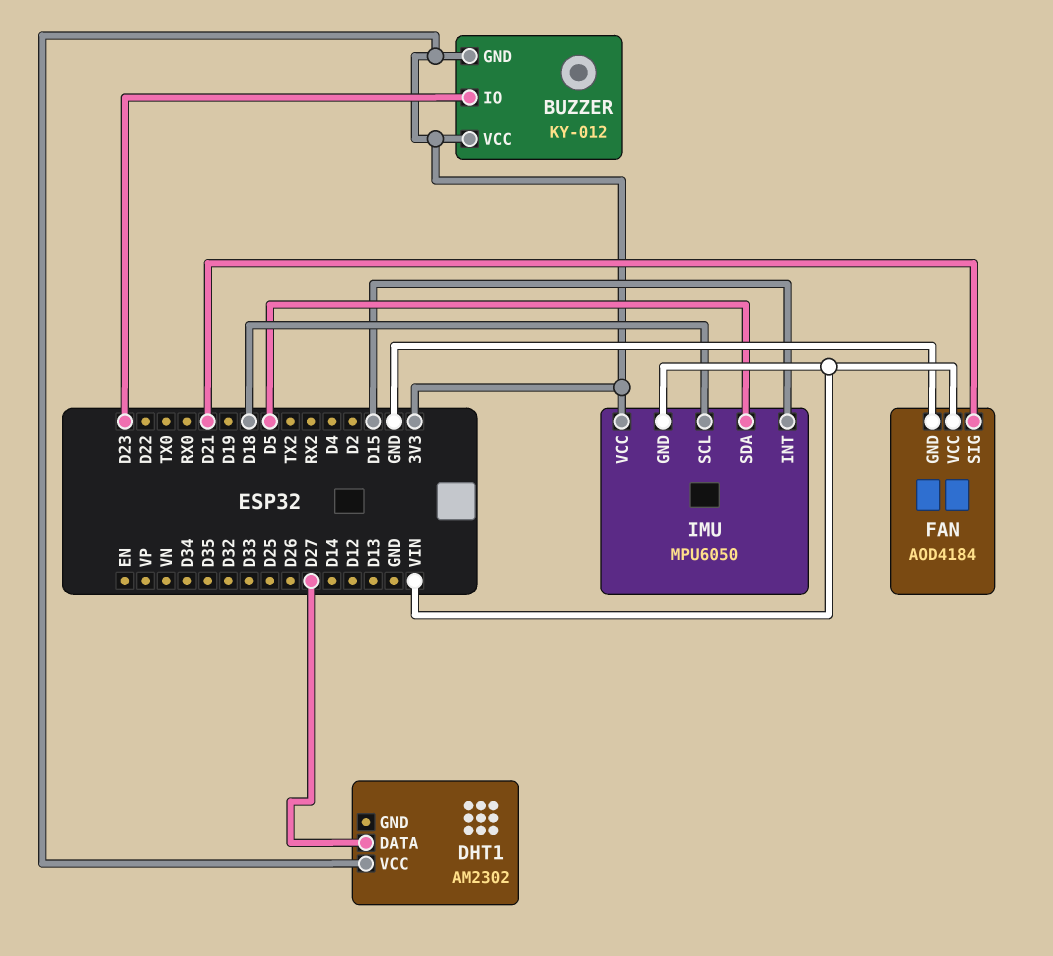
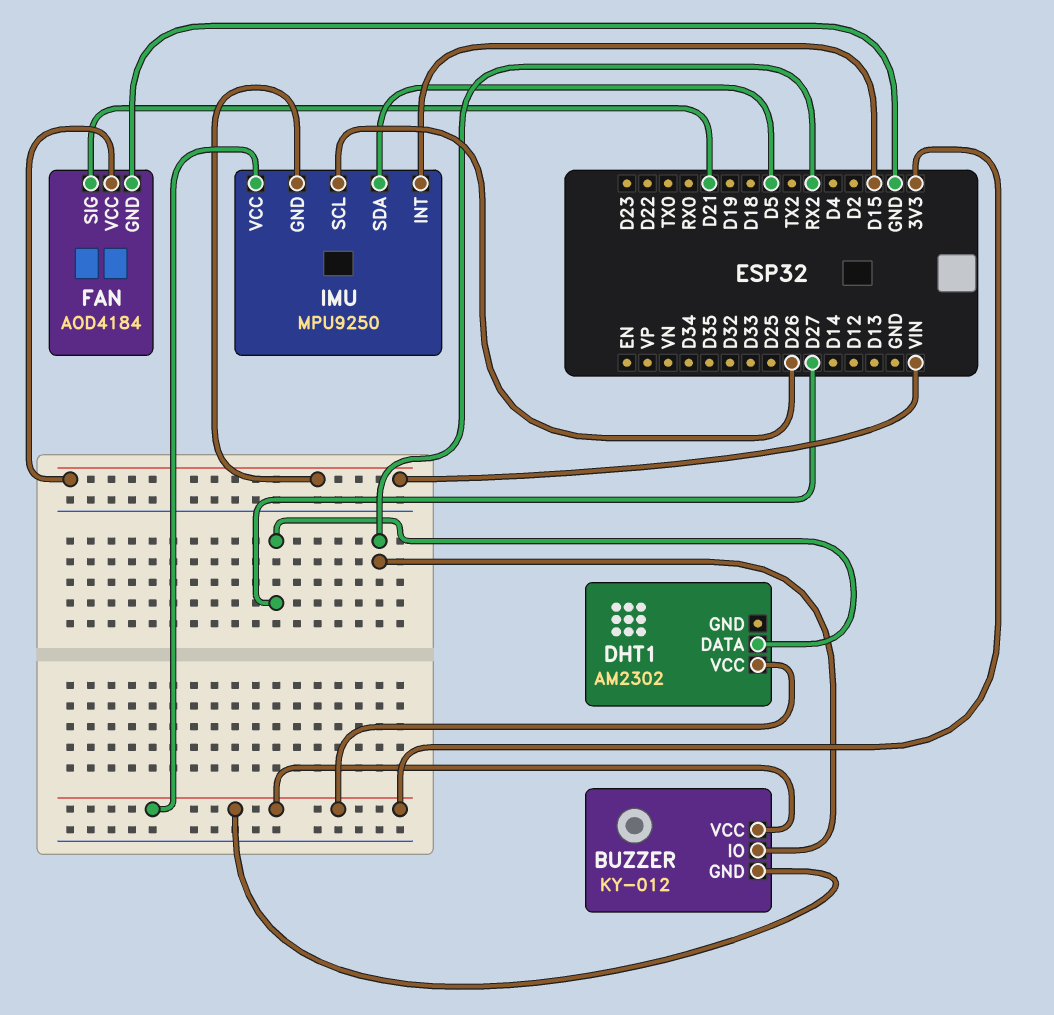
BUZZER pin IO: D23 -> RX2
IMU: MPU6050 -> MPU9250
IMU pin SCL: D18 -> D26

